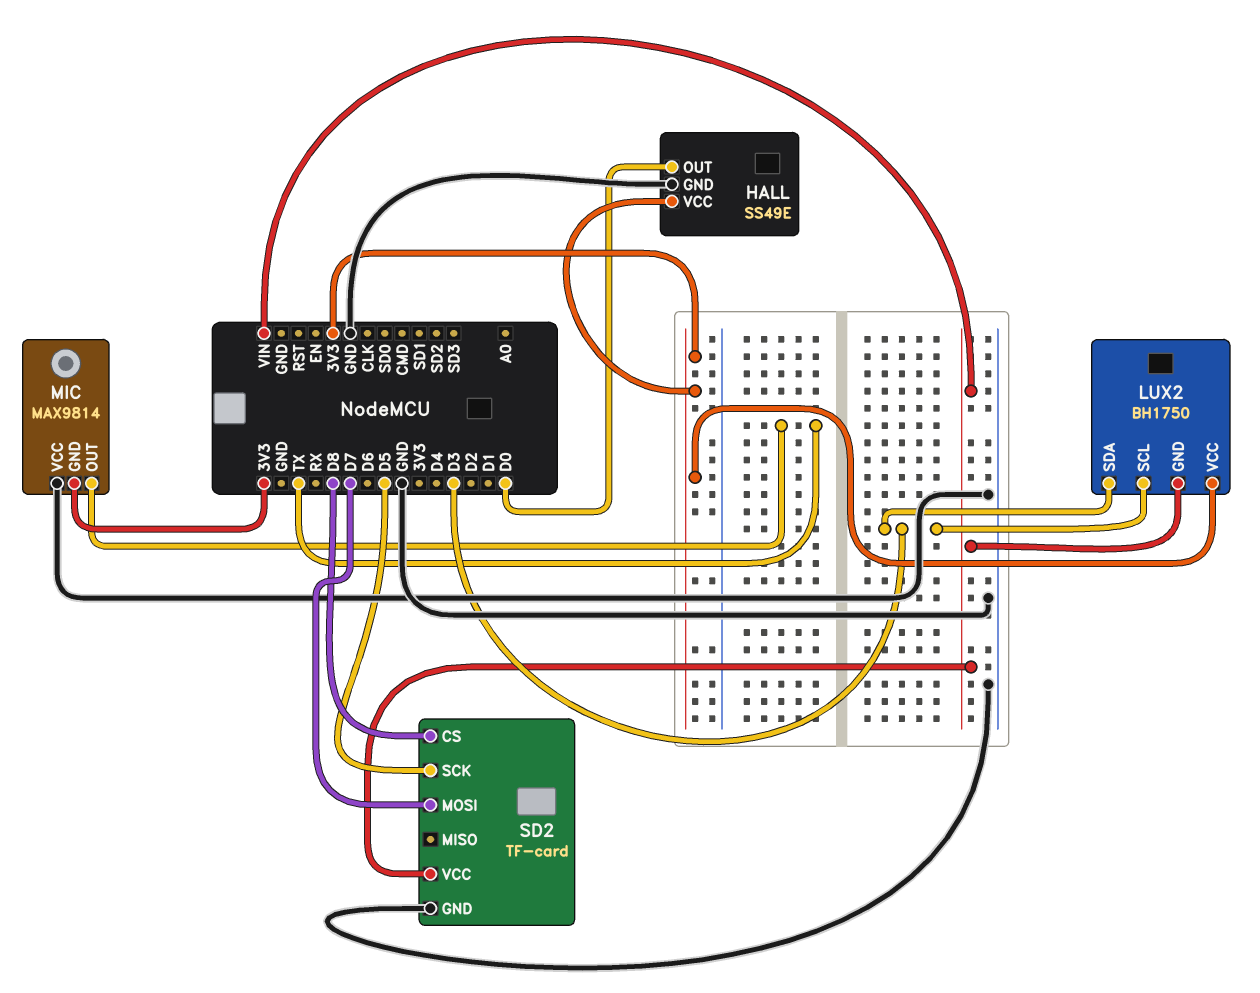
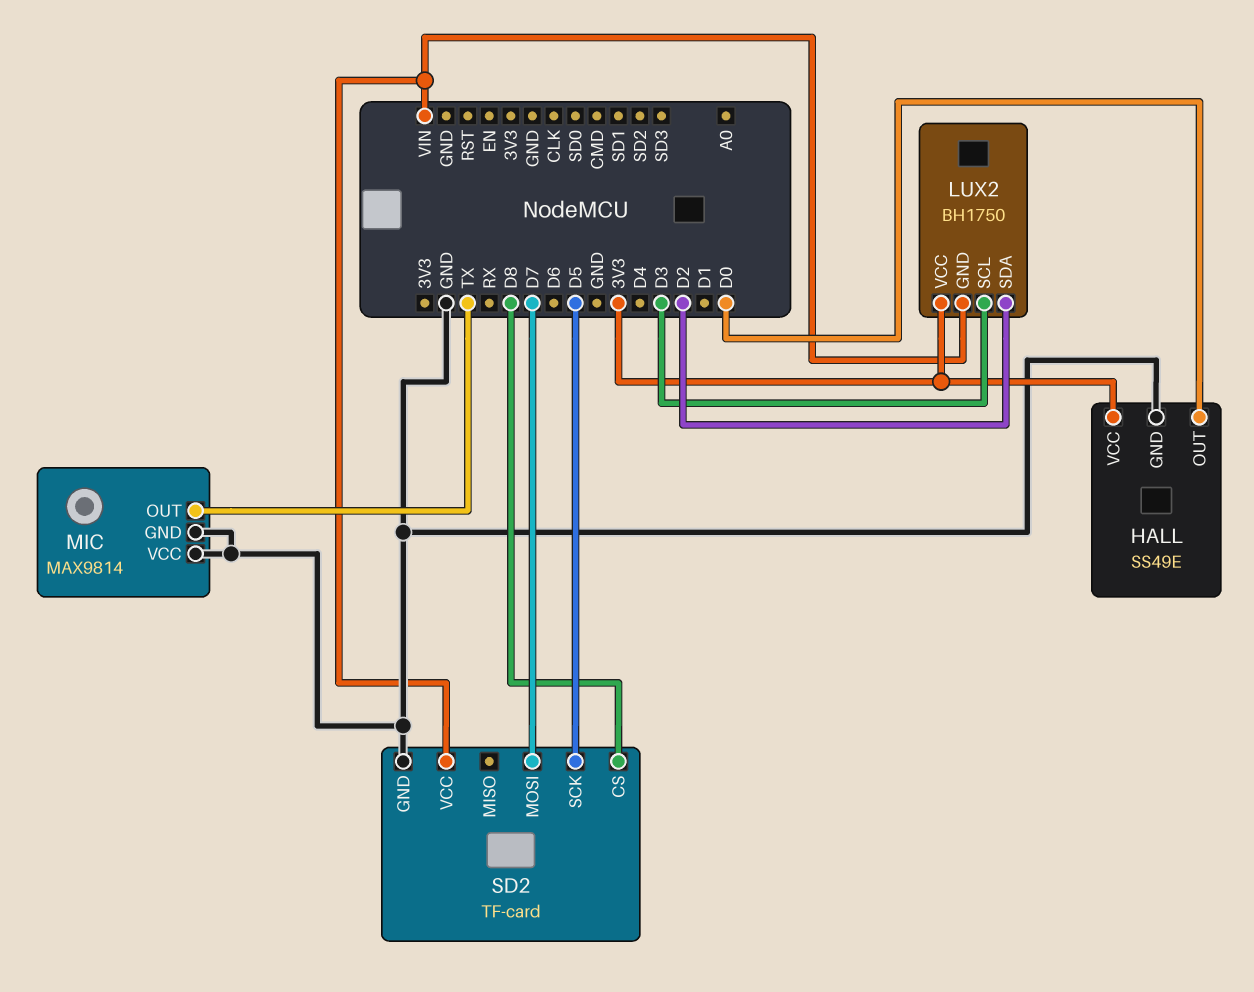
LUX2 pin SDA: D3 -> D2
MIC pin GND: 3V3 -> GND

